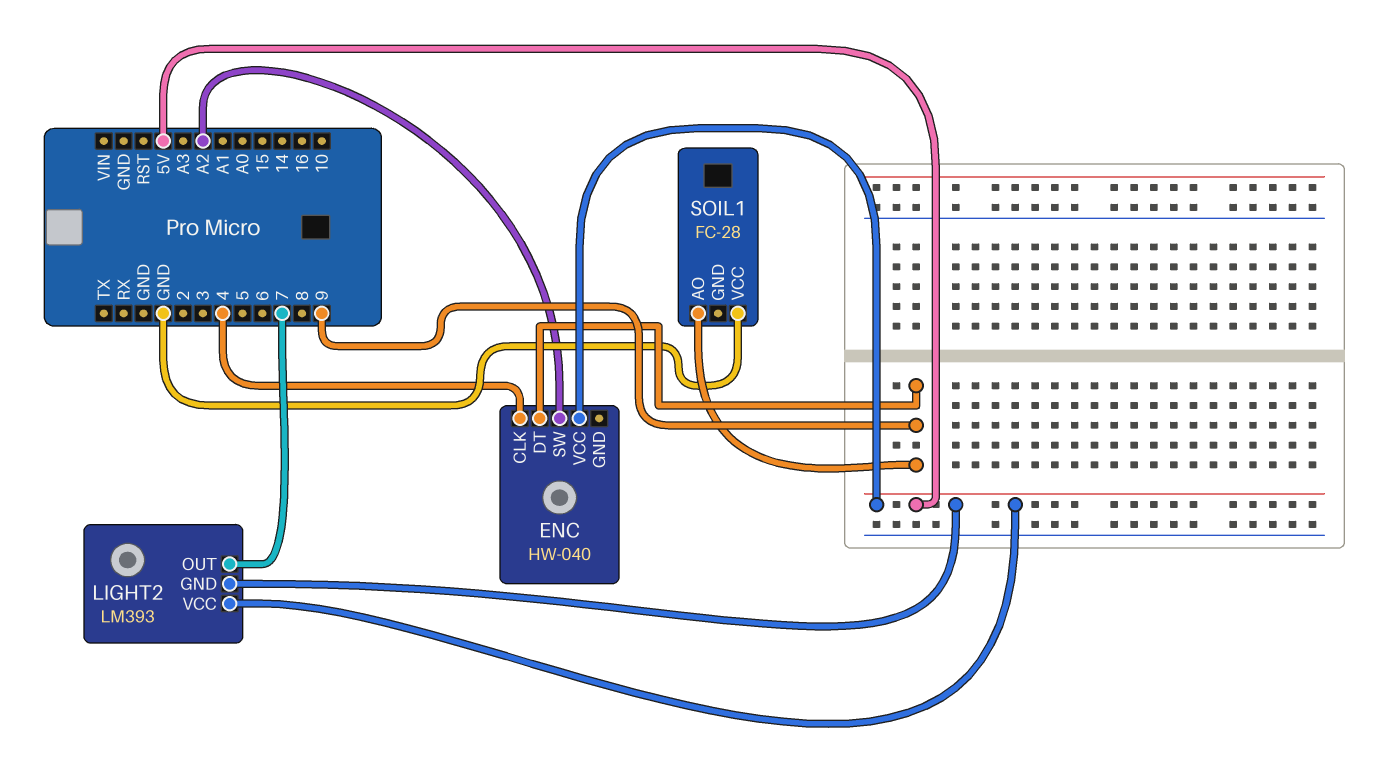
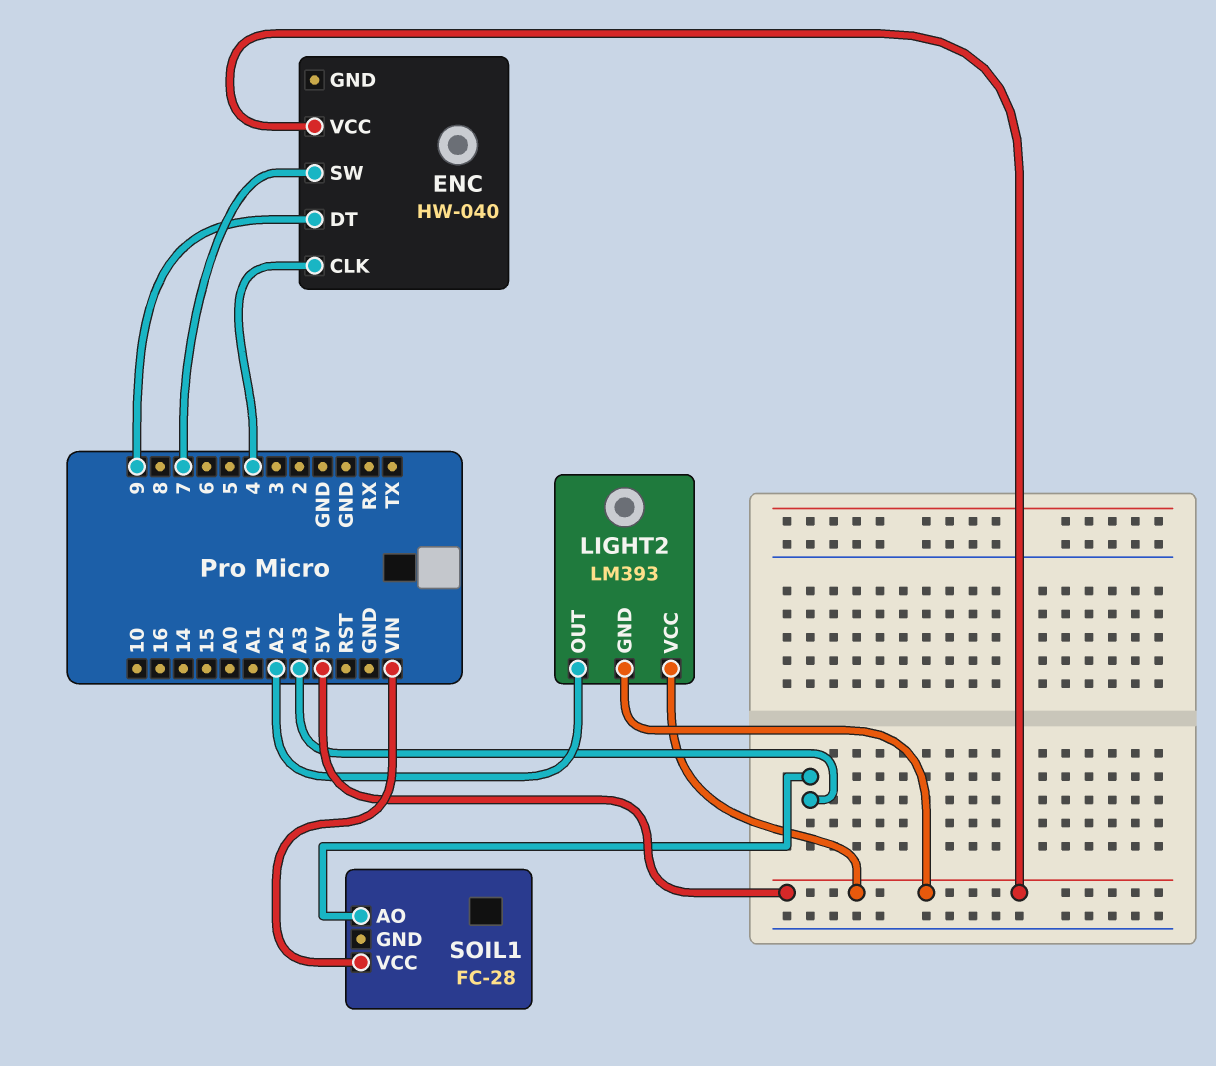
ENC pin SW: A2 -> 7
LIGHT2 pin OUT: 7 -> A2
SOIL1 pin AO: 9 -> A3
SOIL1 pin VCC: GND -> VIN

